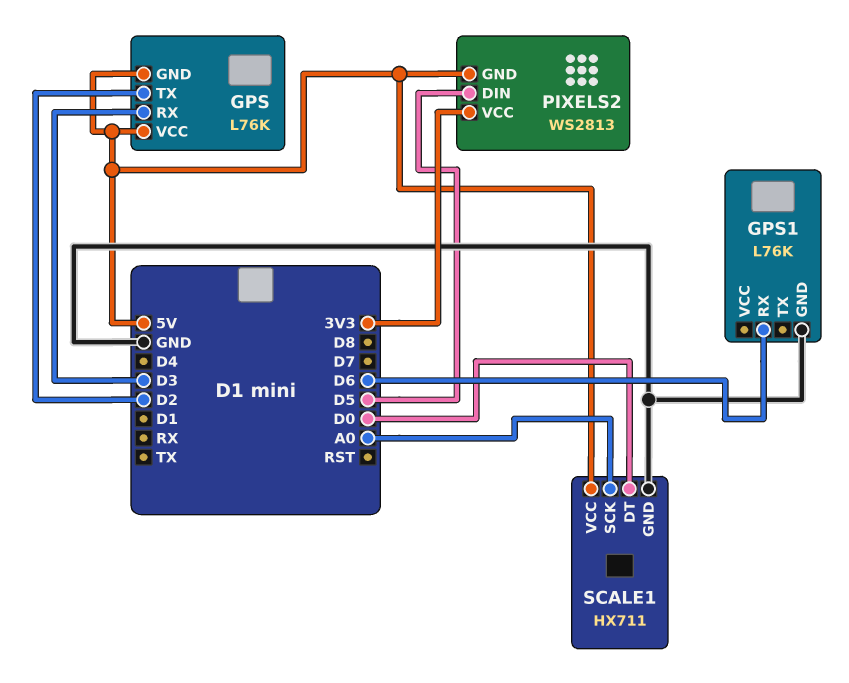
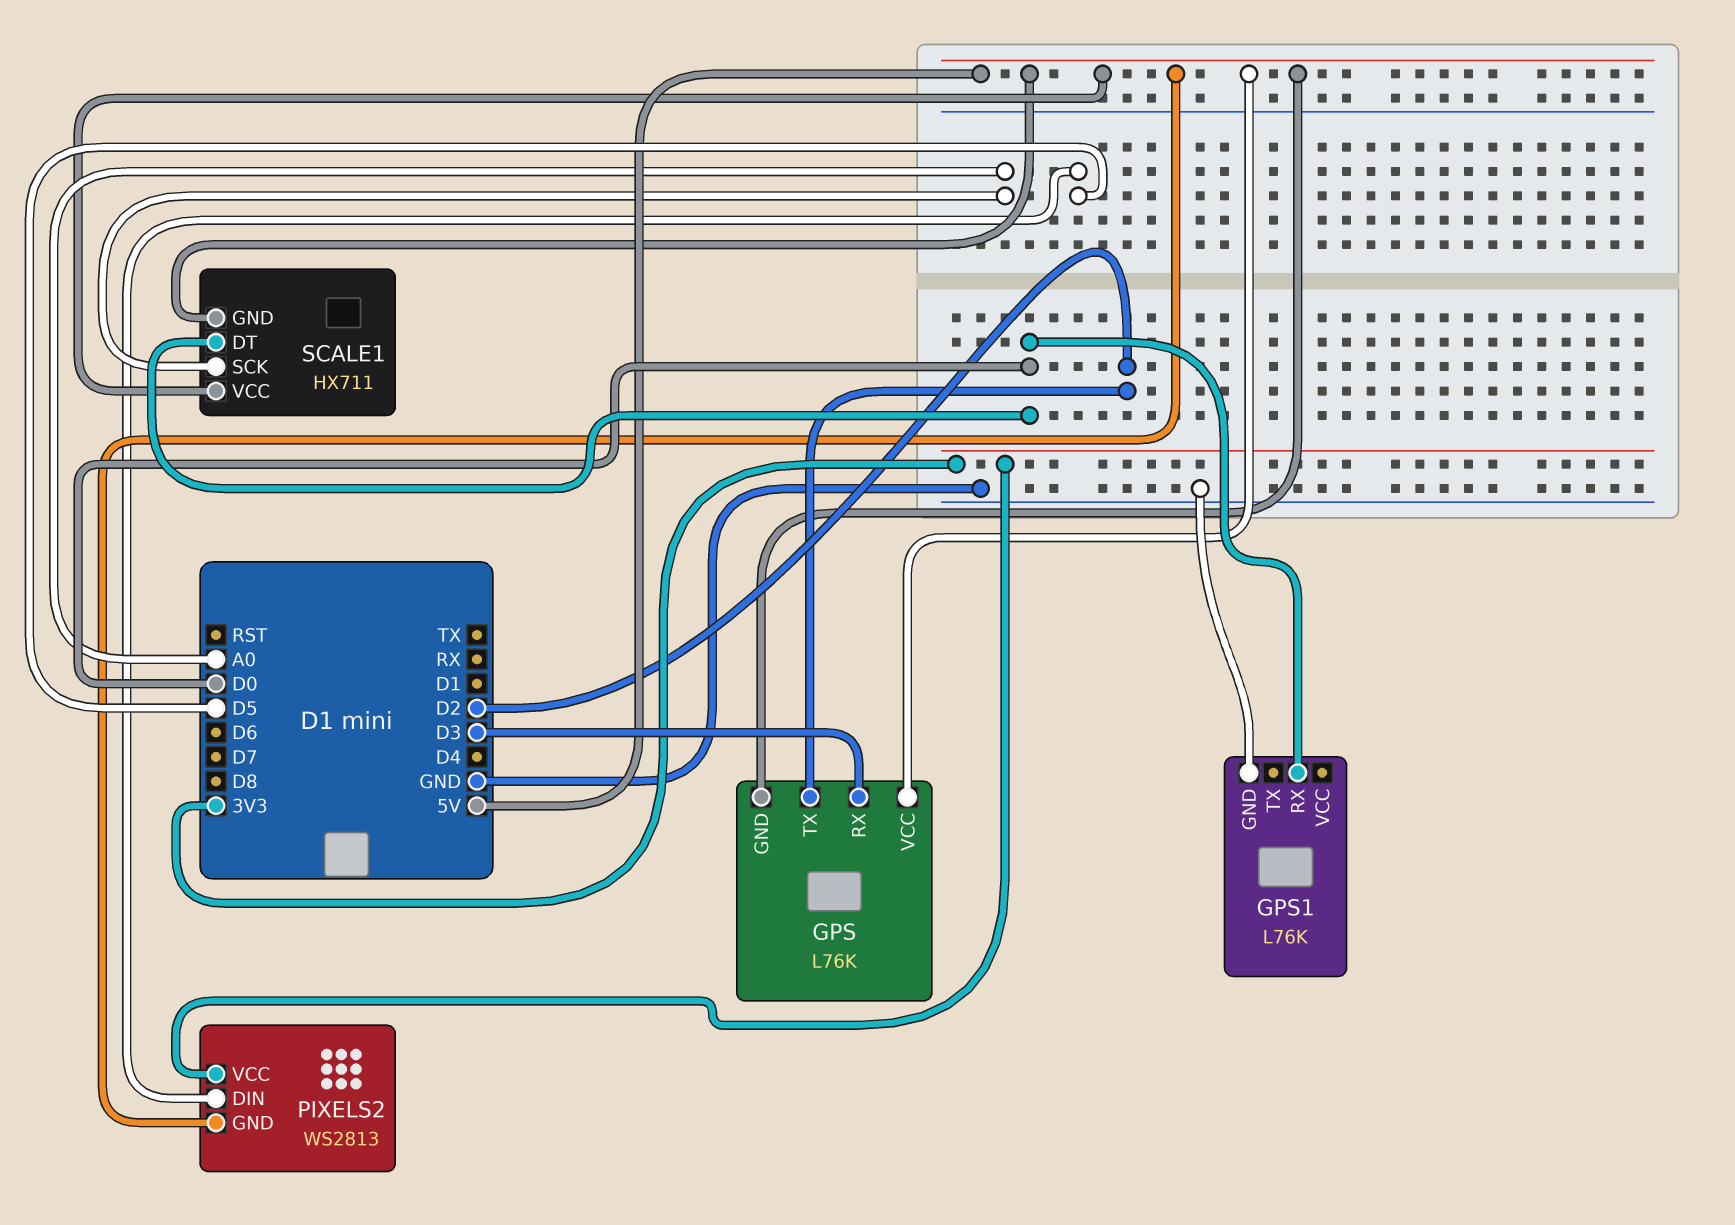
GPS1 pin RX: D6 -> D0
SCALE1 pin GND: GND -> 5V

